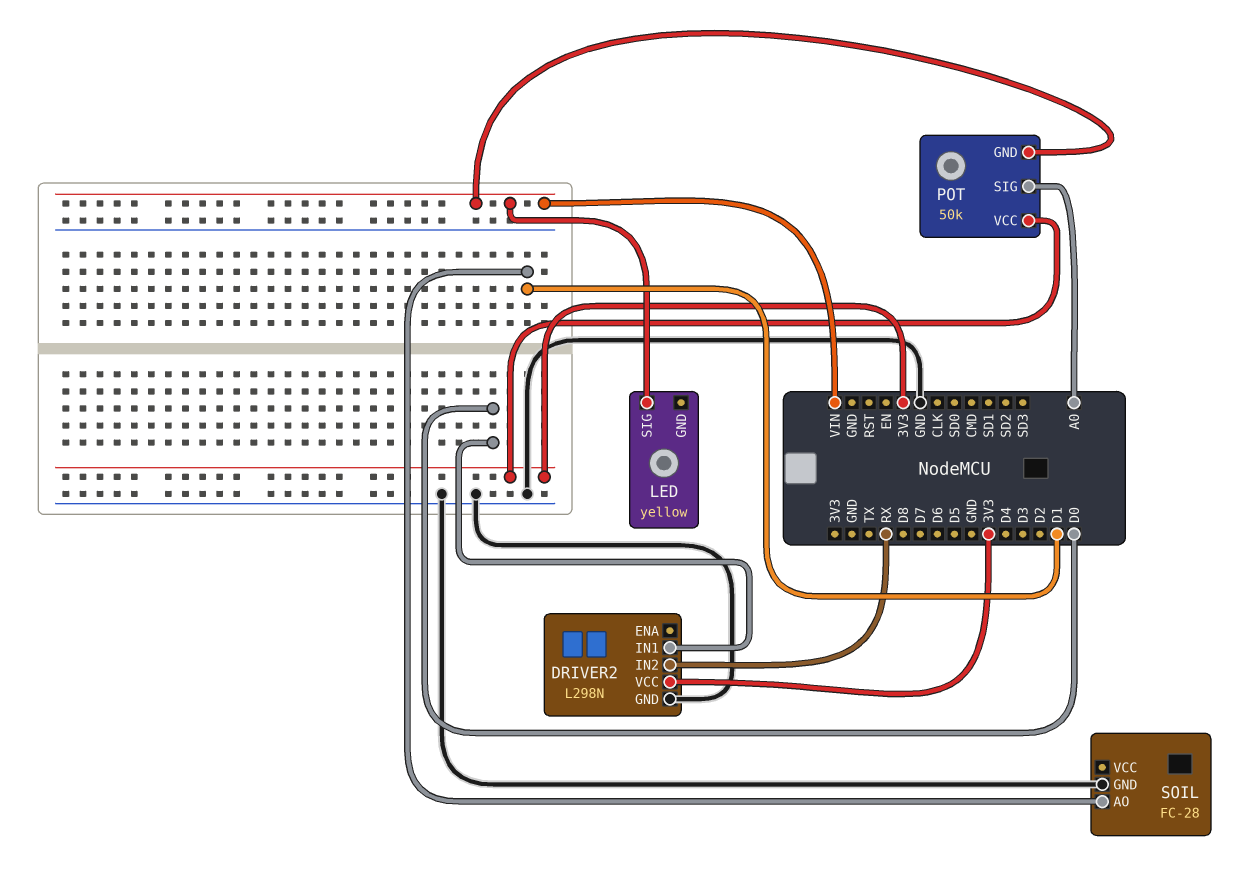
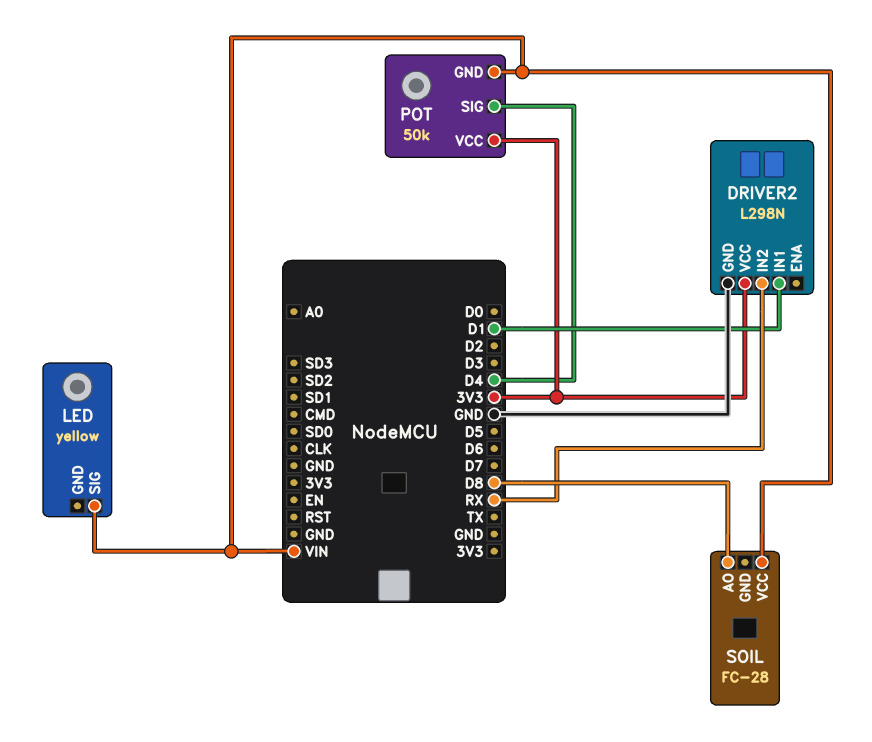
DRIVER2 pin IN1: D0 -> D1
POT pin SIG: A0 -> D4
SOIL pin AO: D1 -> D8
SOIL pin GND: GND -> none
SOIL pin VCC: none -> VIN

